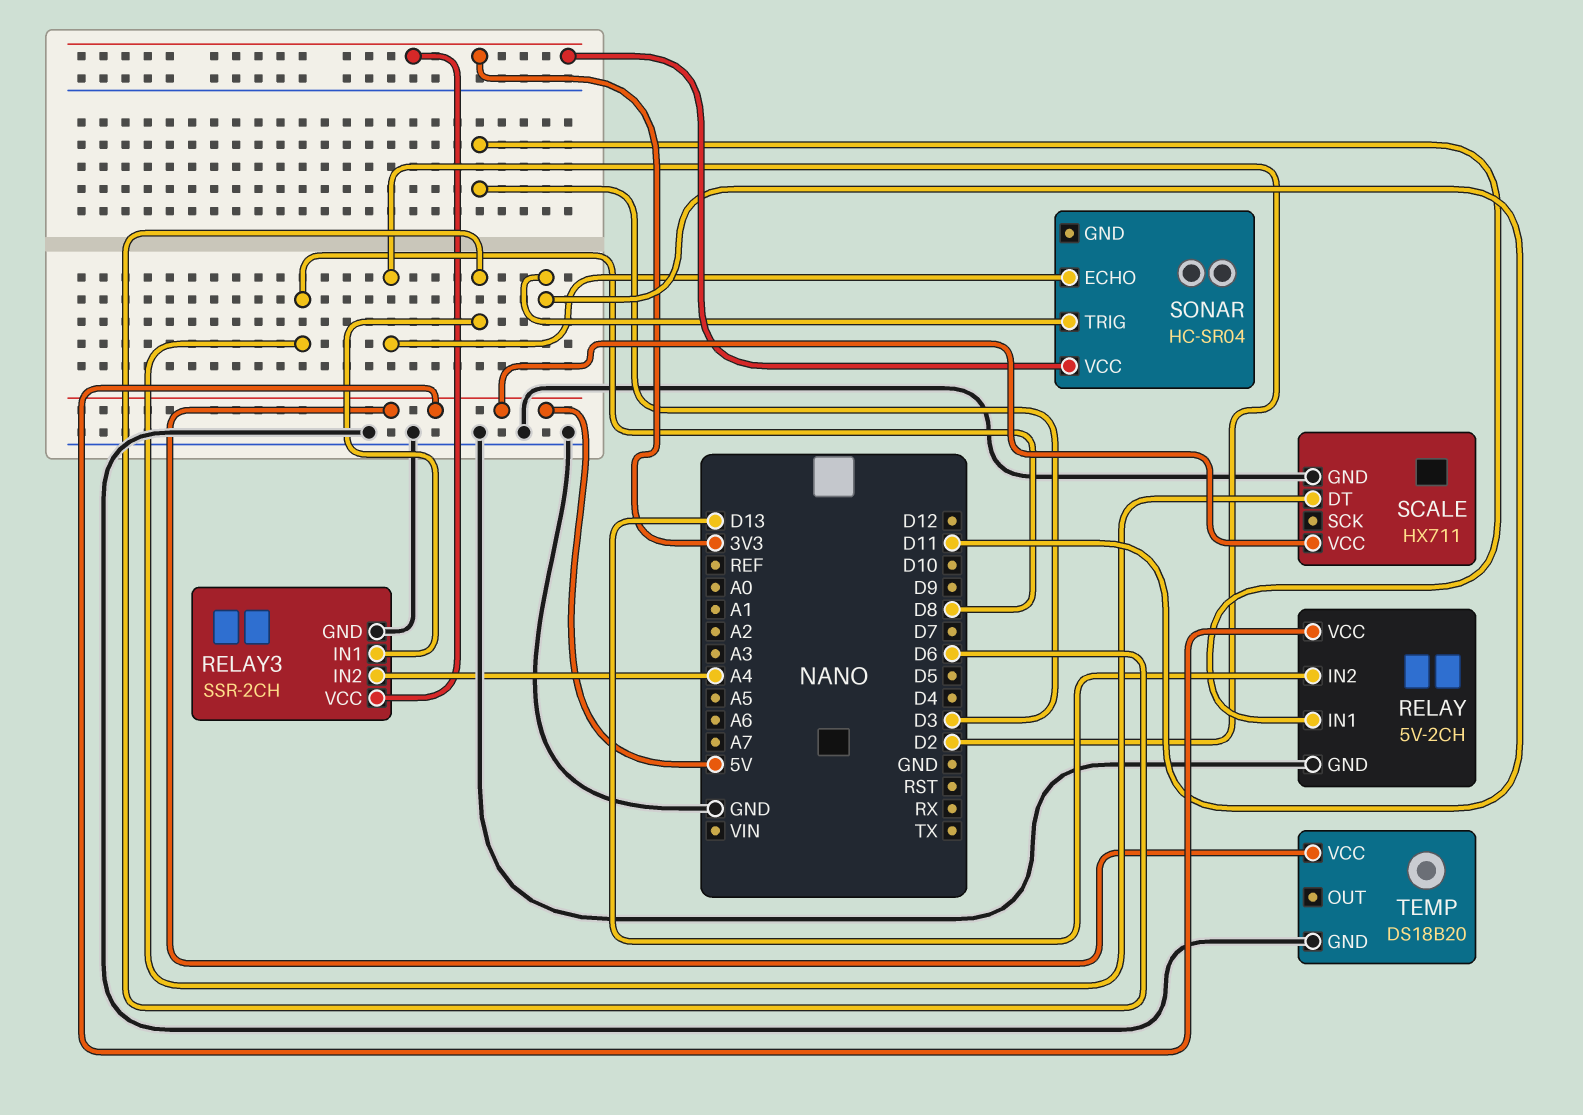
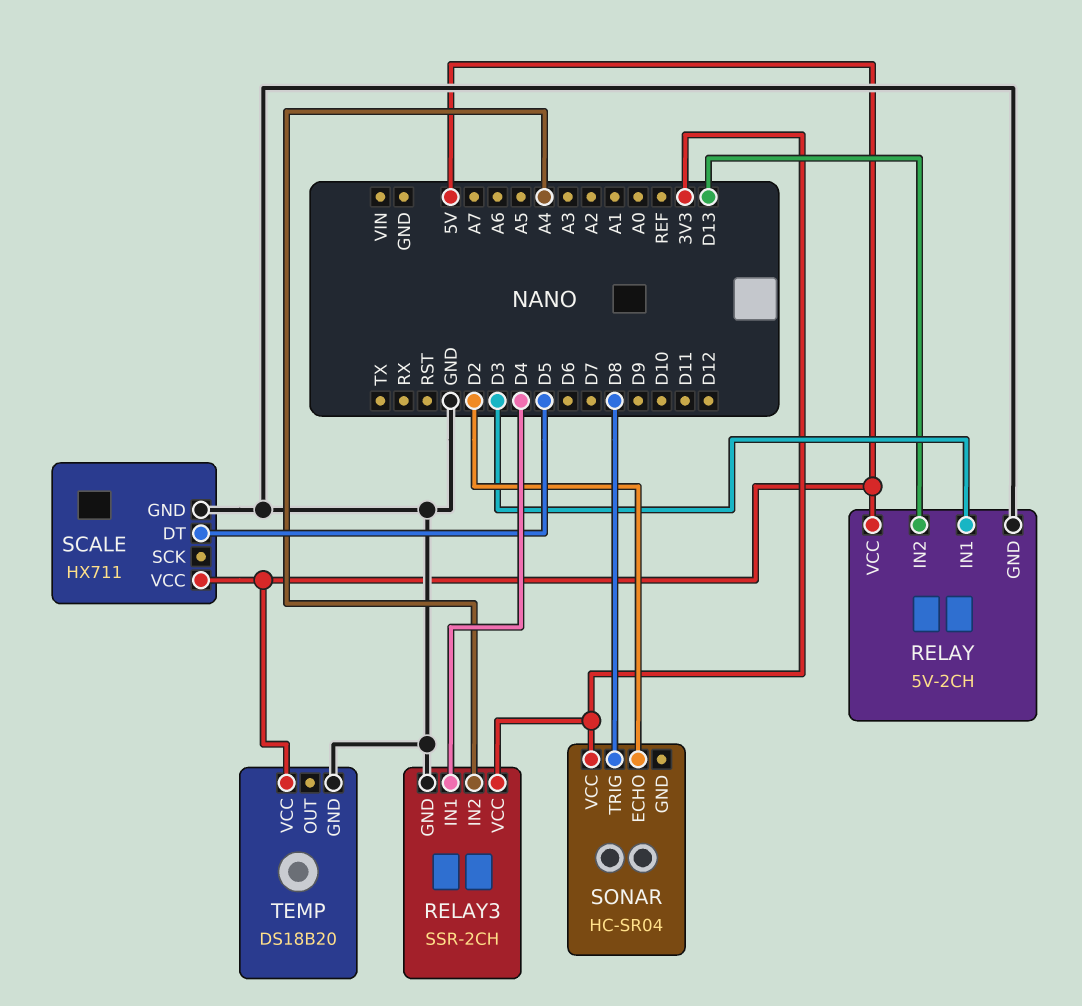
RELAY3 pin IN1: D6 -> D4
SCALE pin DT: D8 -> D5
SONAR pin TRIG: D11 -> D8

